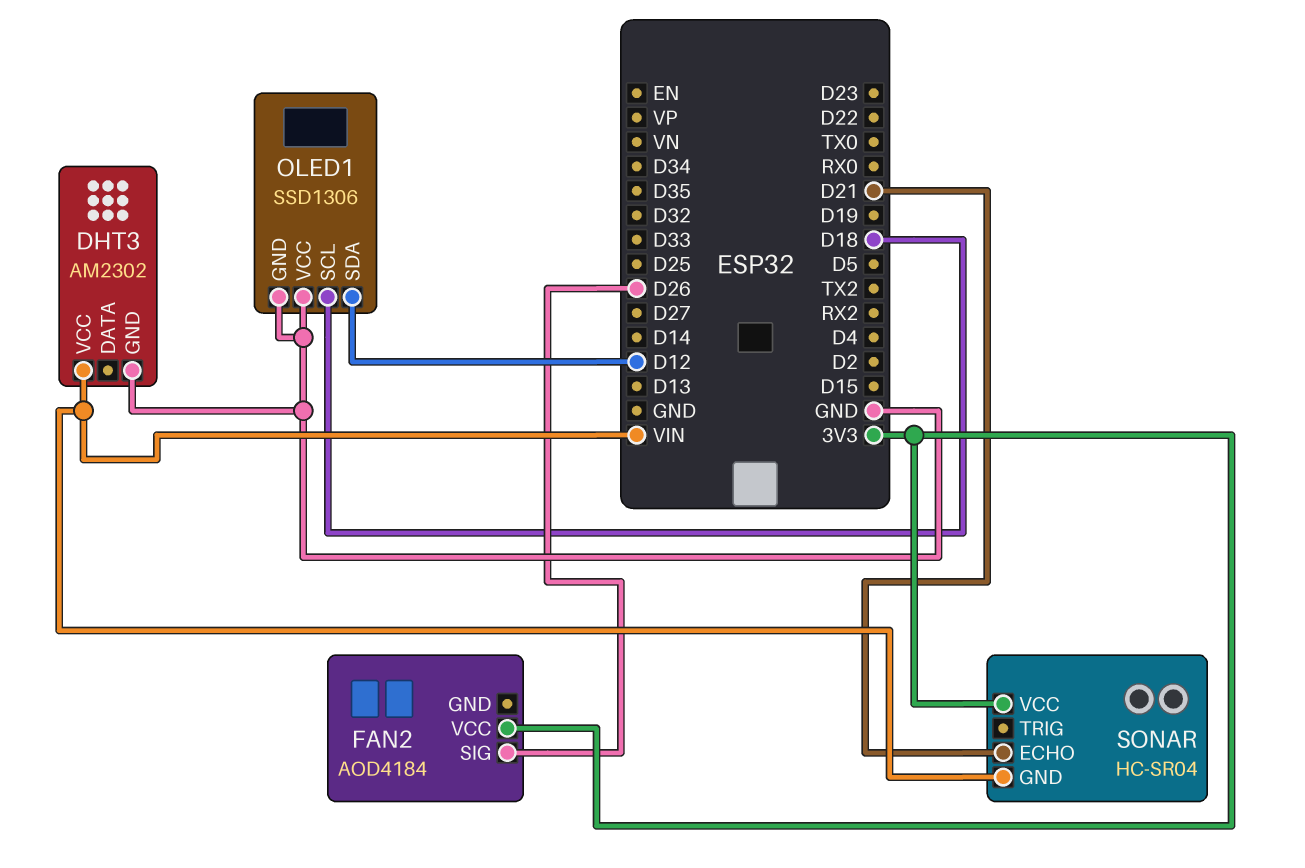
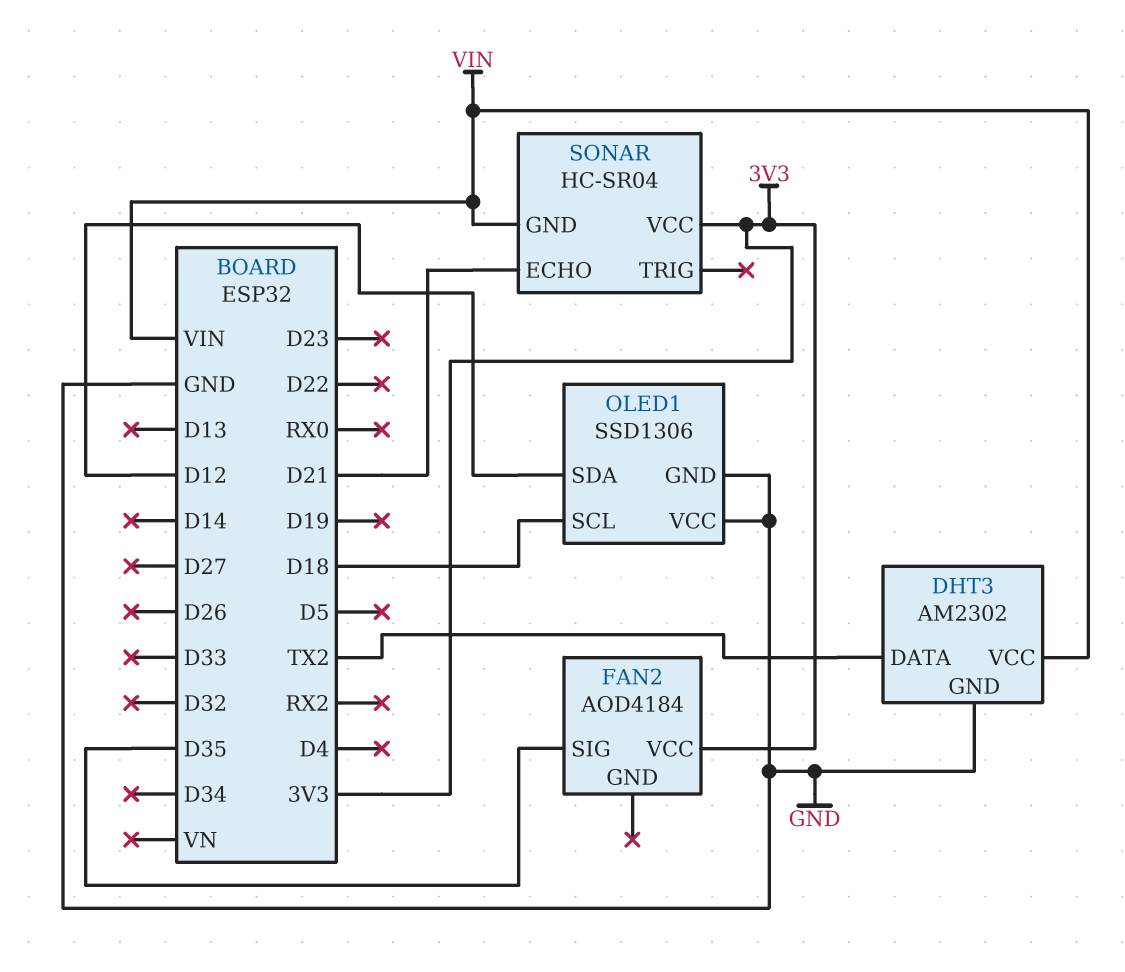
DHT3 pin DATA: none -> TX2
FAN2 pin SIG: D26 -> D35

